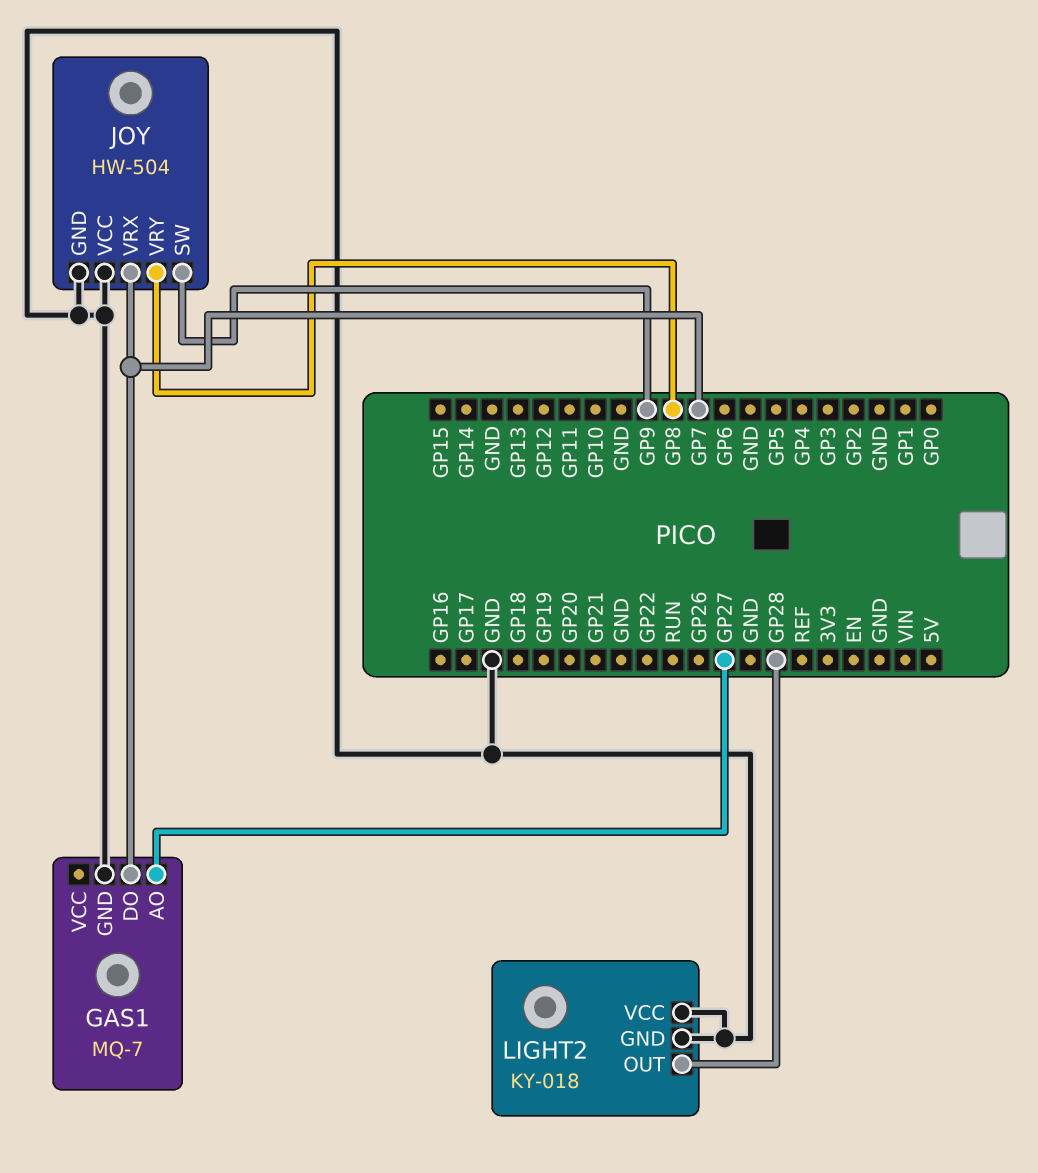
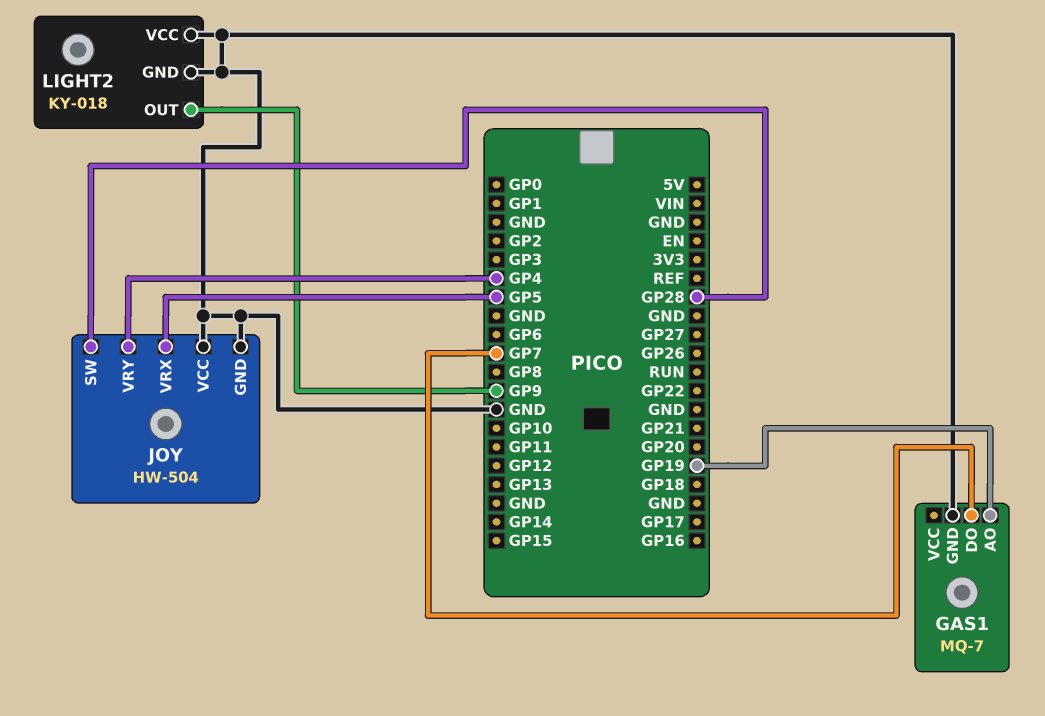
GAS1 pin AO: GP27 -> GP19
JOY pin SW: GP9 -> GP28
JOY pin VRX: GP7 -> GP5
JOY pin VRY: GP8 -> GP4
LIGHT2 pin OUT: GP28 -> GP9

